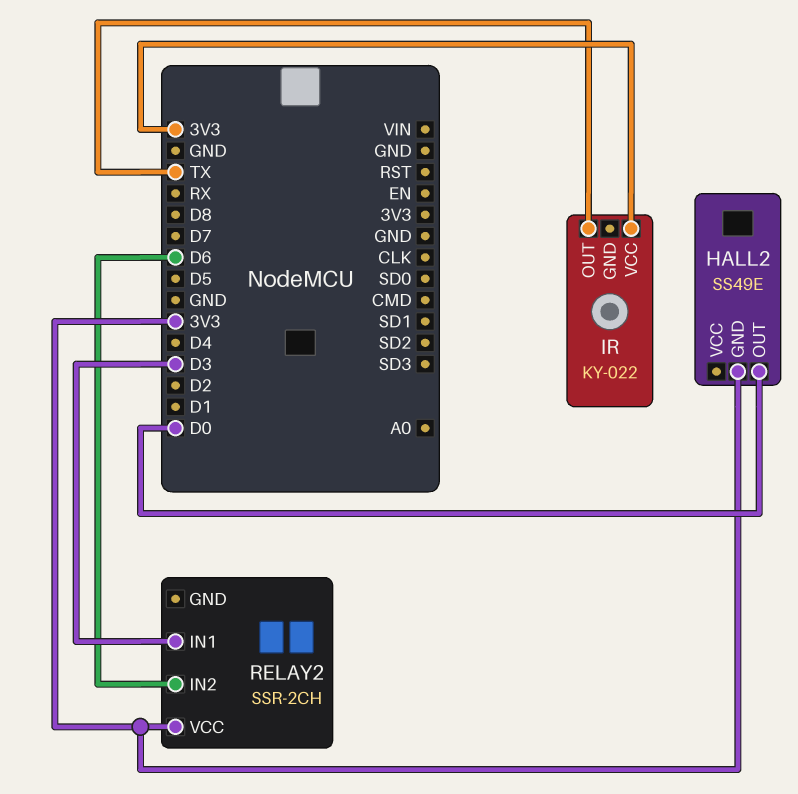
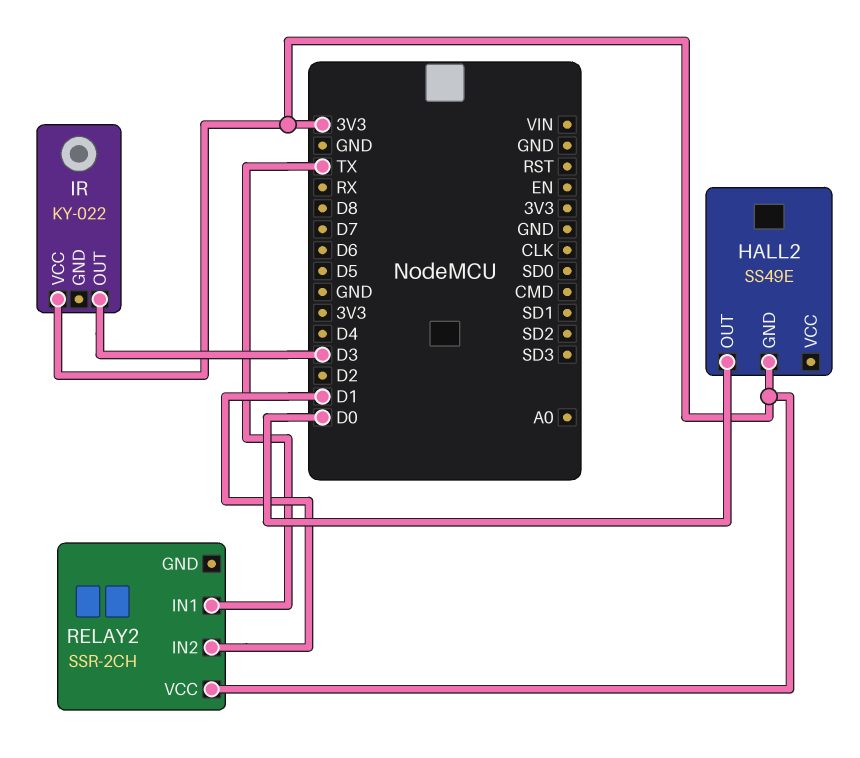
IR pin OUT: TX -> D3
RELAY2 pin IN1: D3 -> TX
RELAY2 pin IN2: D6 -> D1

